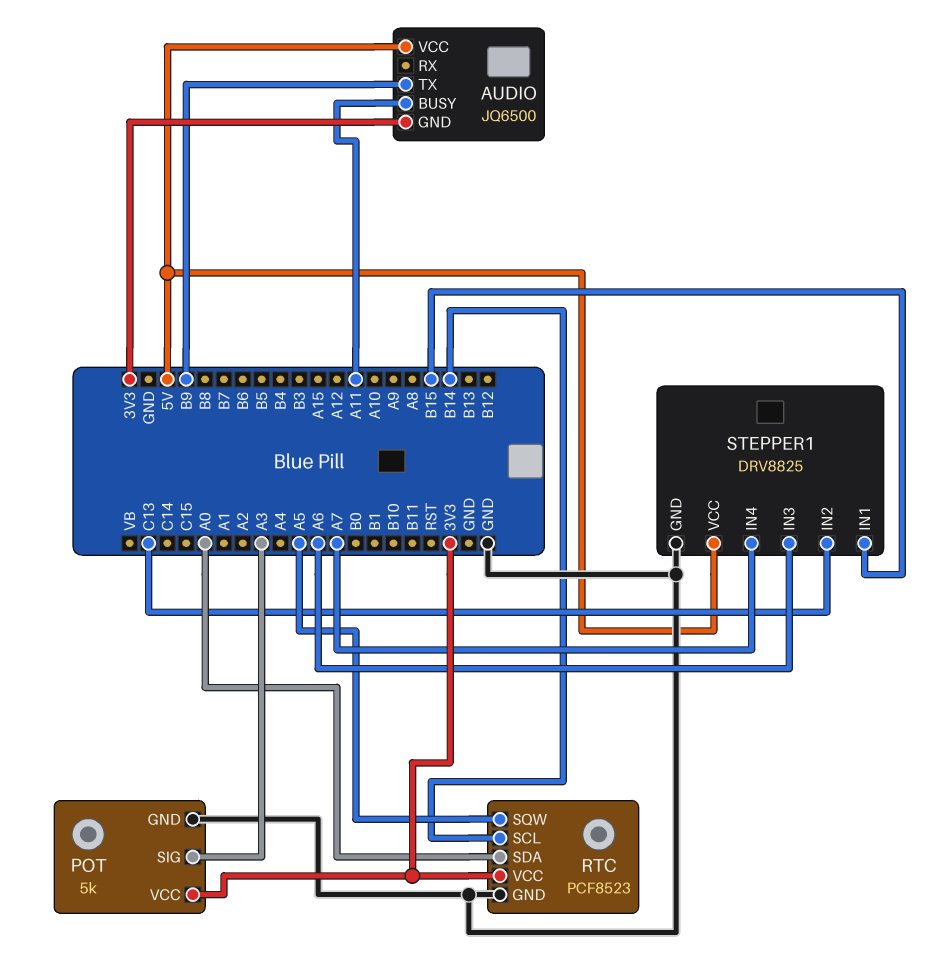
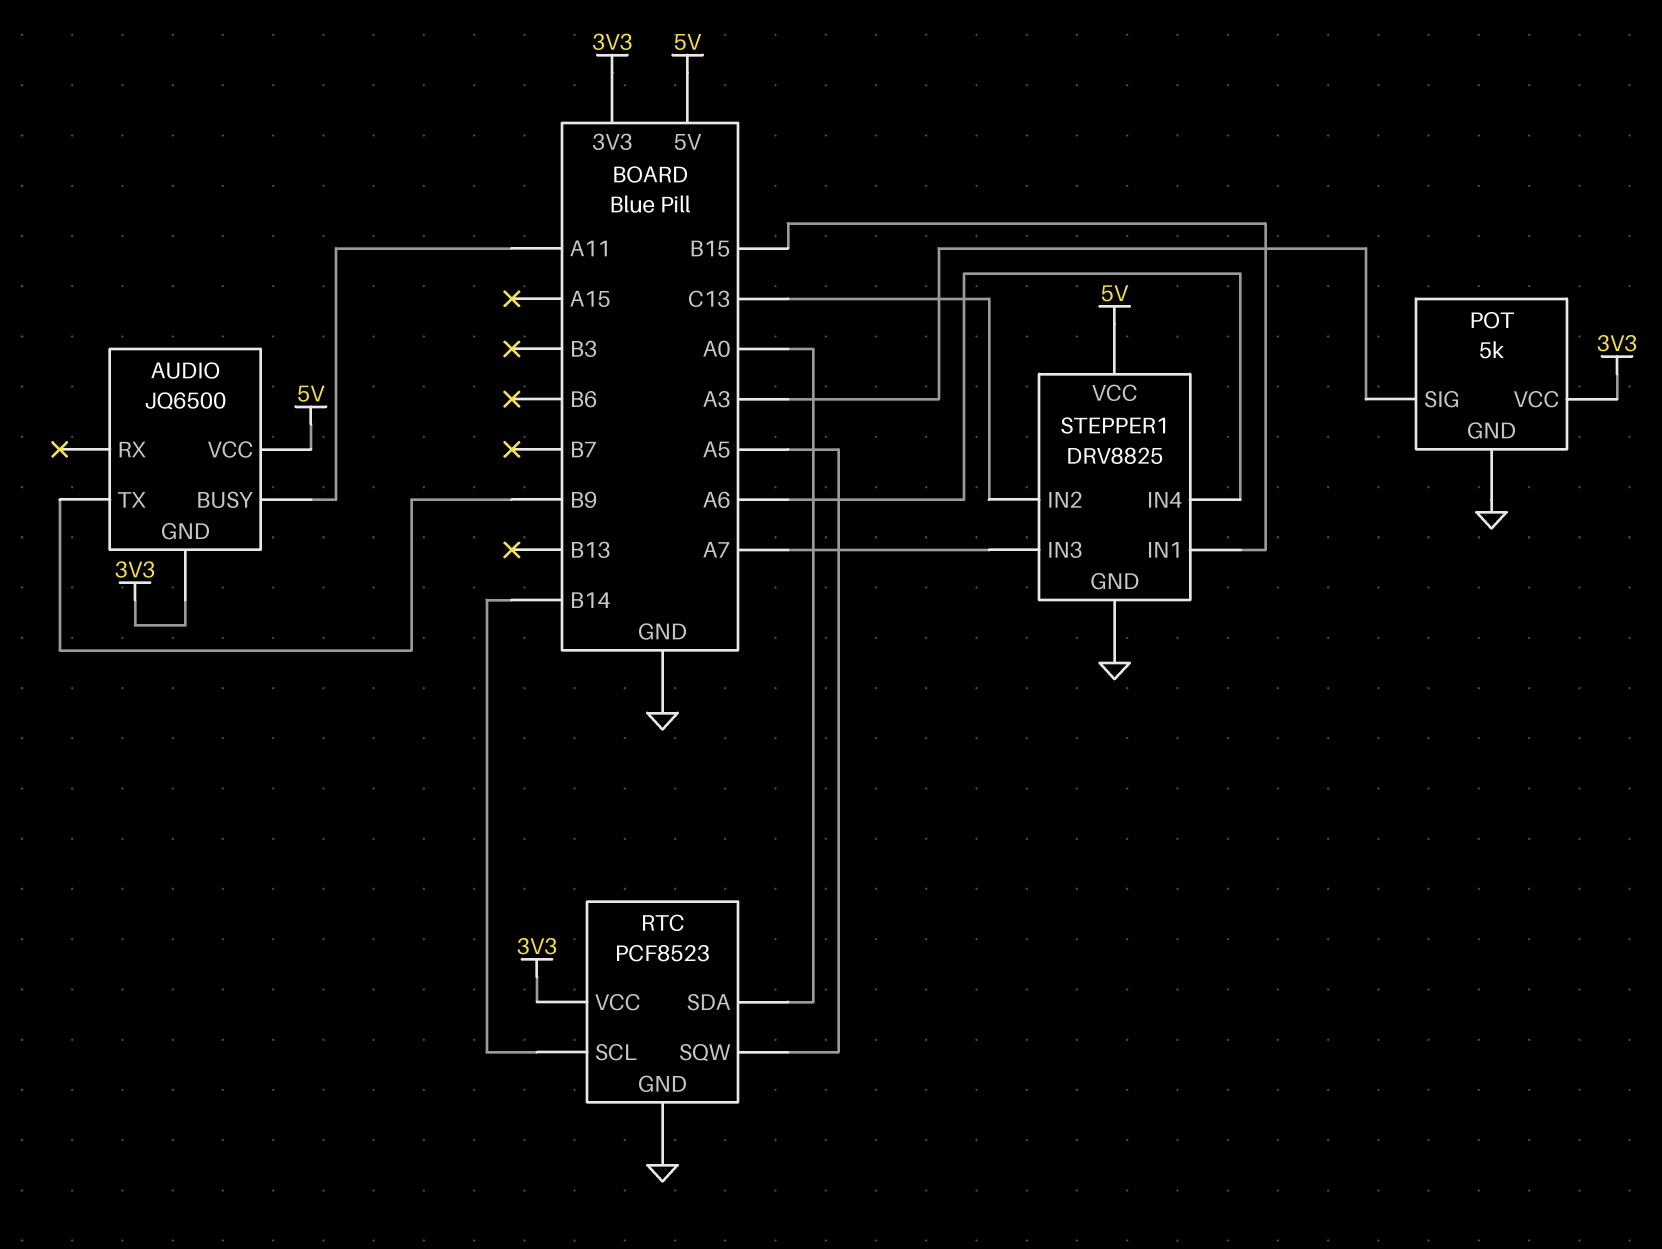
STEPPER1 pin IN3: A6 -> A7
STEPPER1 pin IN4: A7 -> A6

